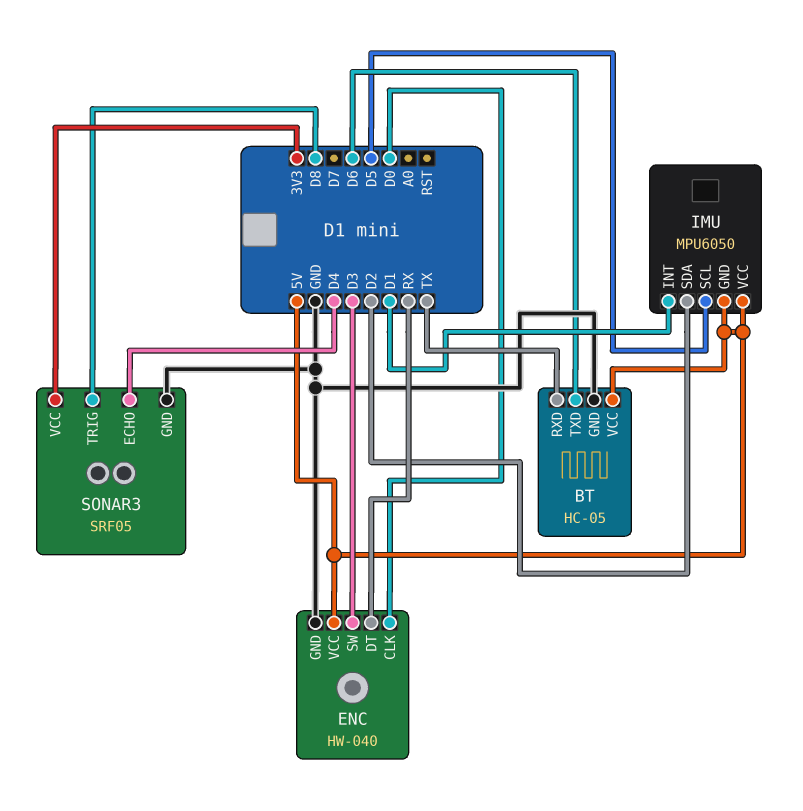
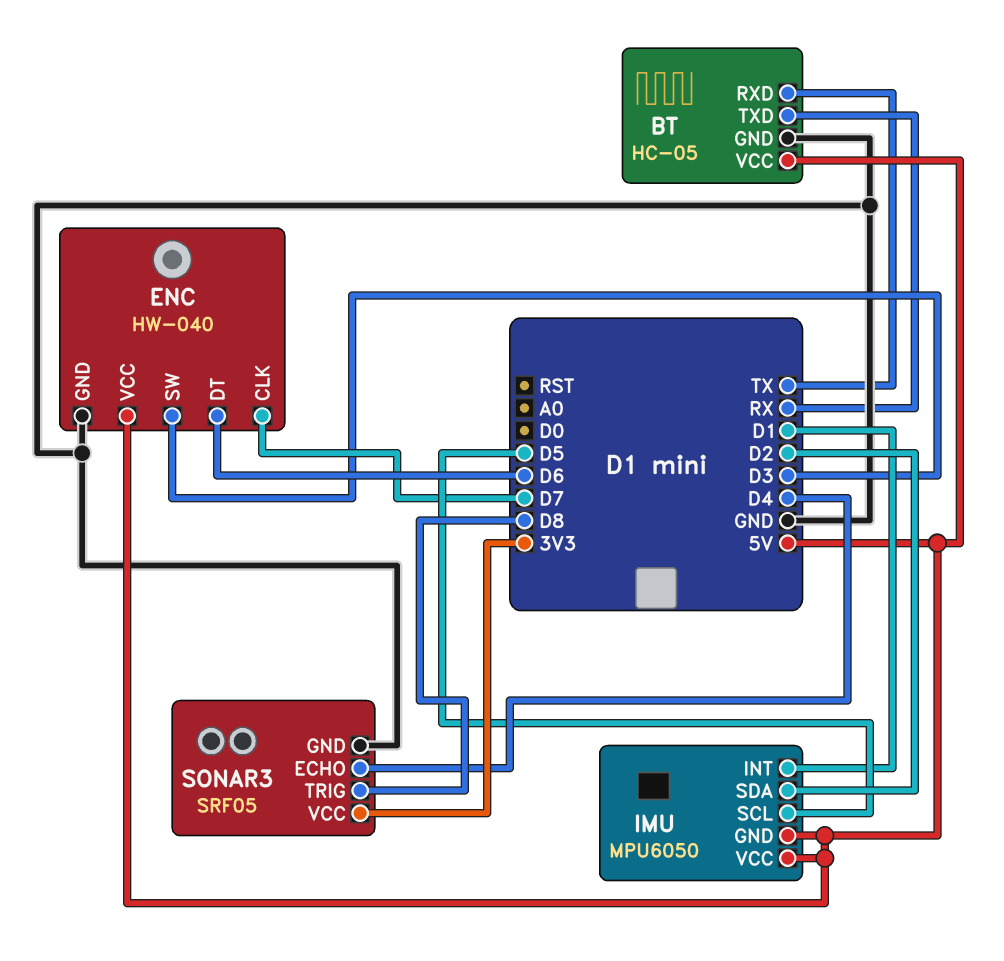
BT pin TXD: D6 -> RX
ENC pin CLK: D0 -> D7
ENC pin DT: RX -> D6

